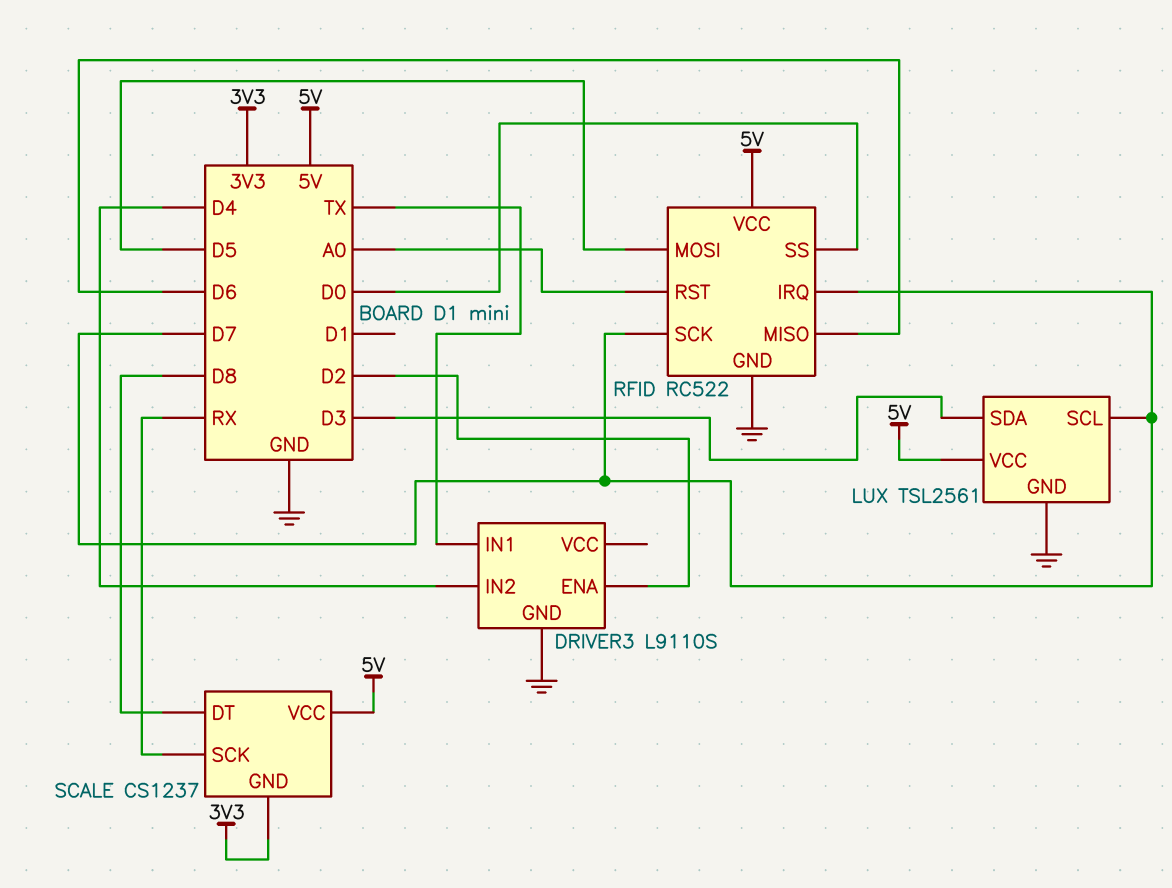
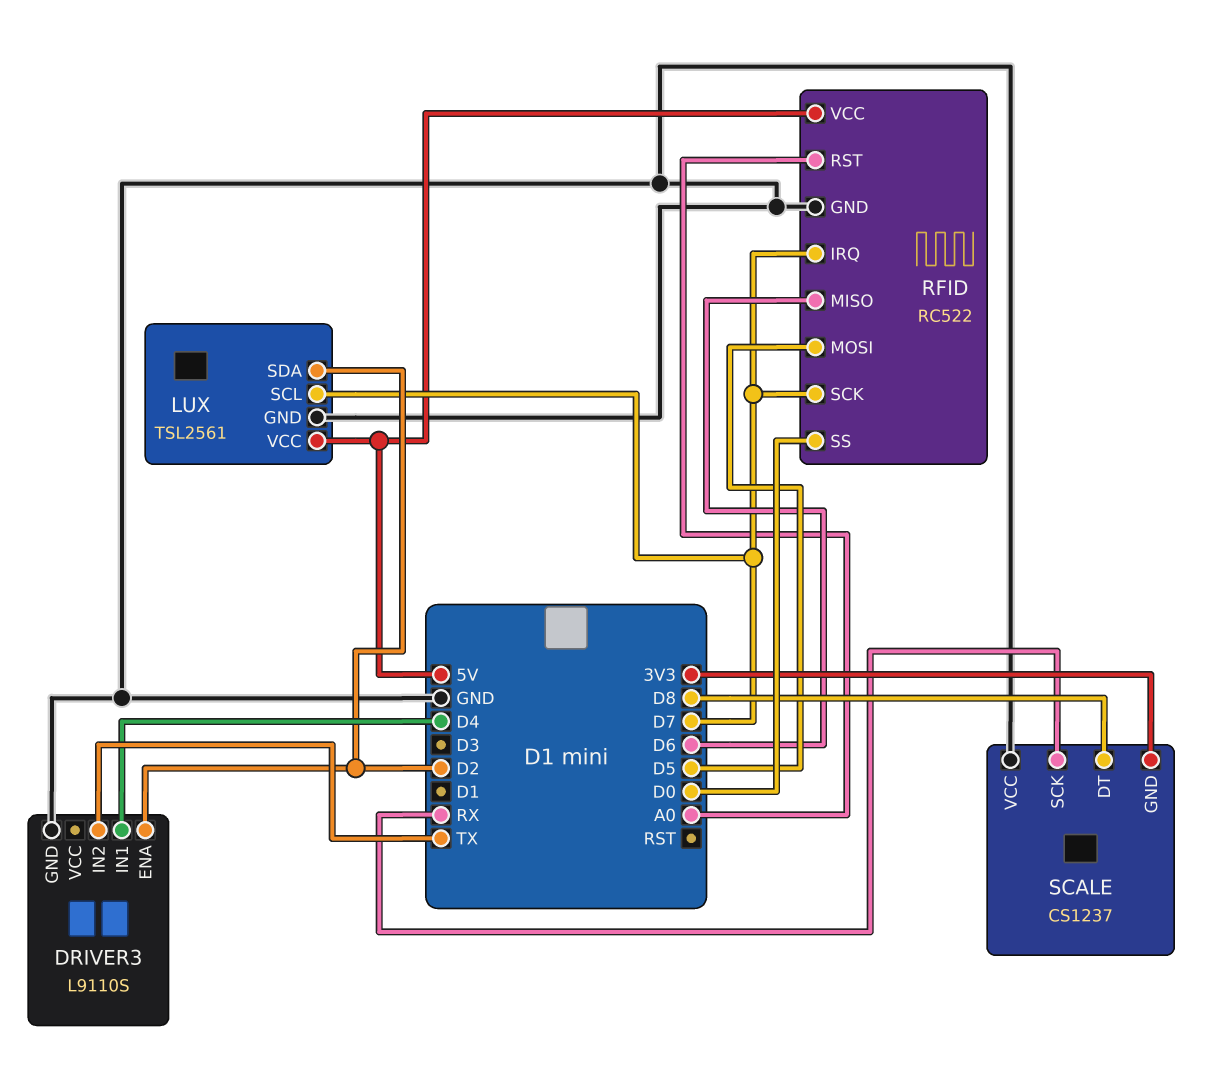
DRIVER3 pin IN1: TX -> D4
DRIVER3 pin IN2: D4 -> TX
LUX pin SDA: D3 -> D2
SCALE pin VCC: 5V -> GND

